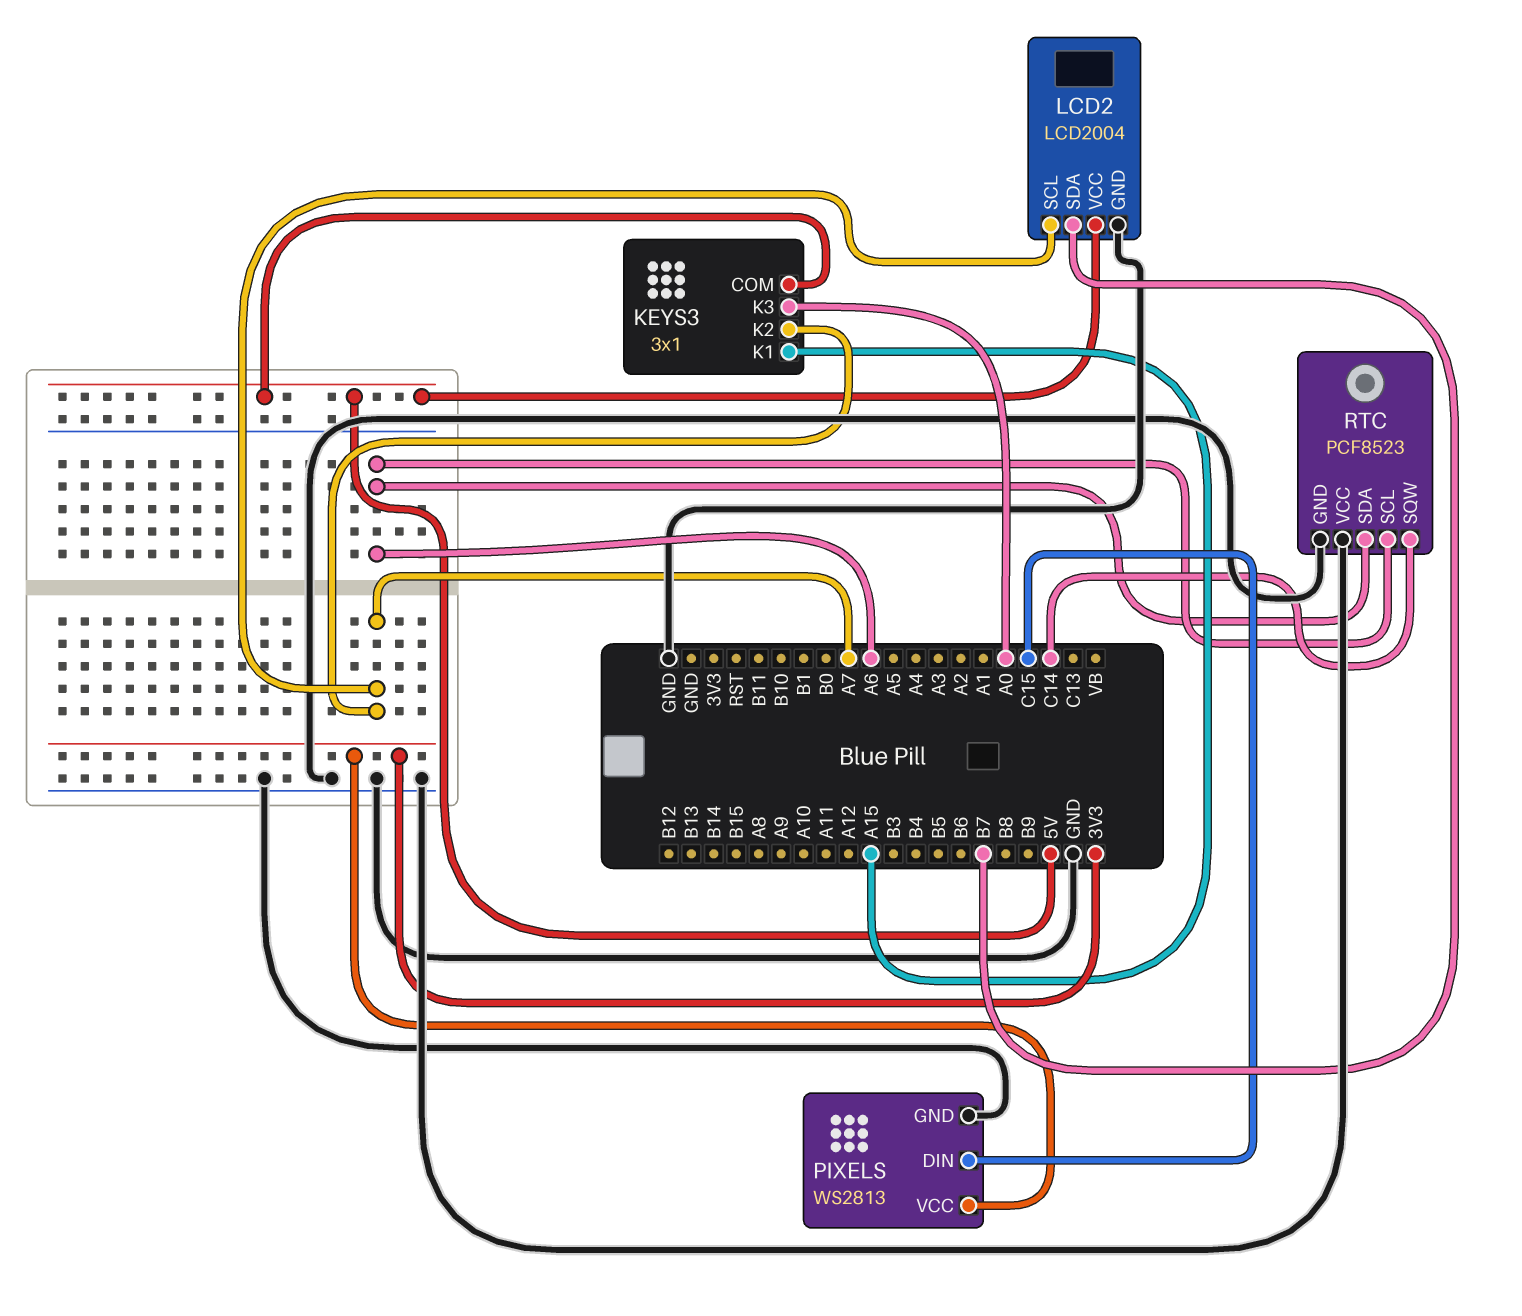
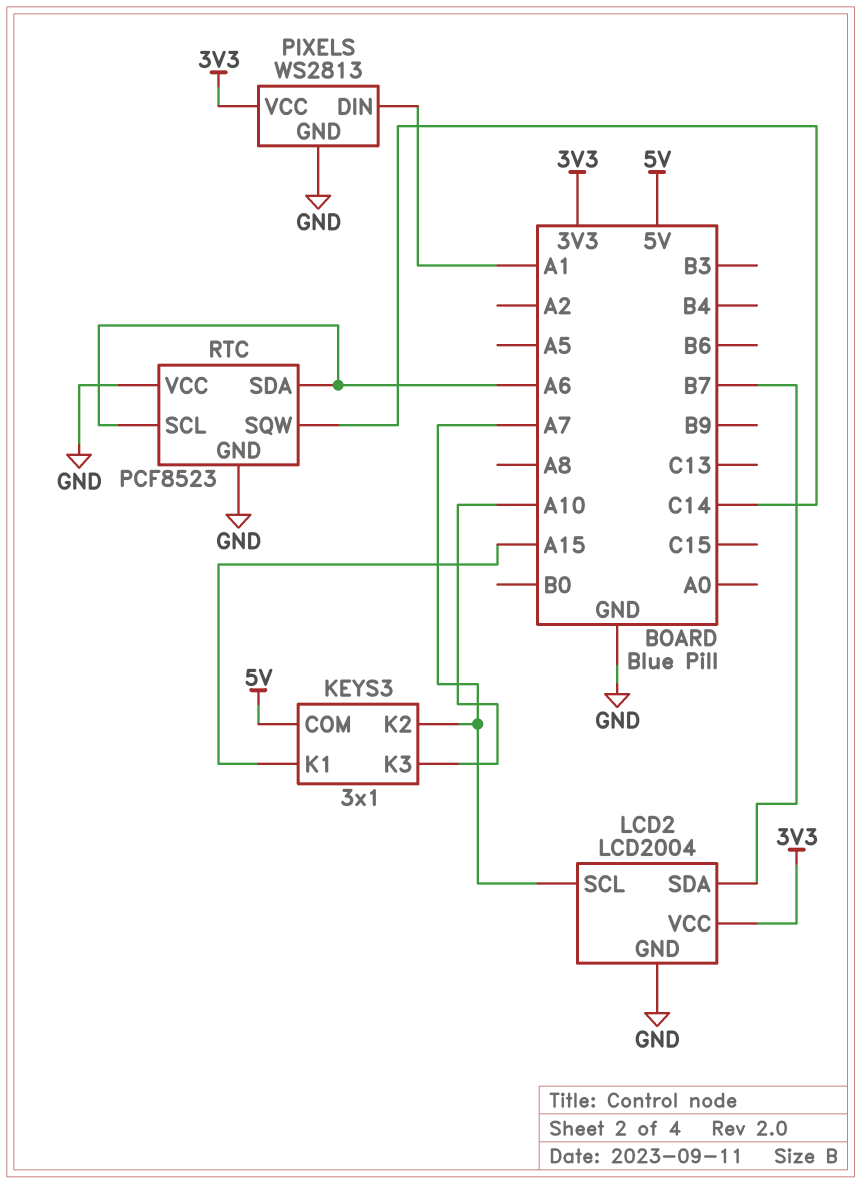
KEYS3 pin K3: A0 -> A10
LCD2 pin VCC: 5V -> 3V3
PIXELS pin DIN: C15 -> A1

